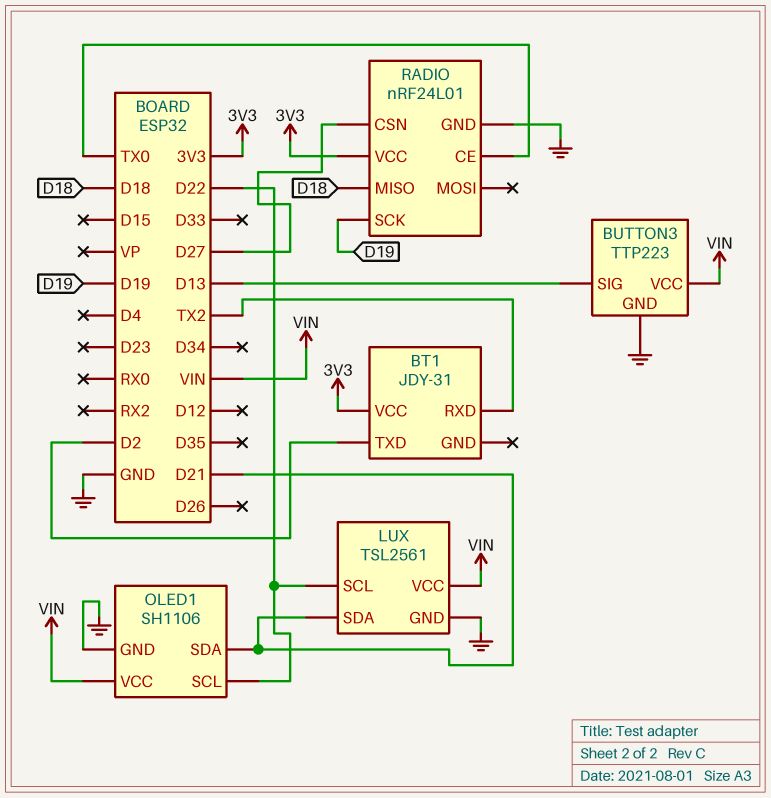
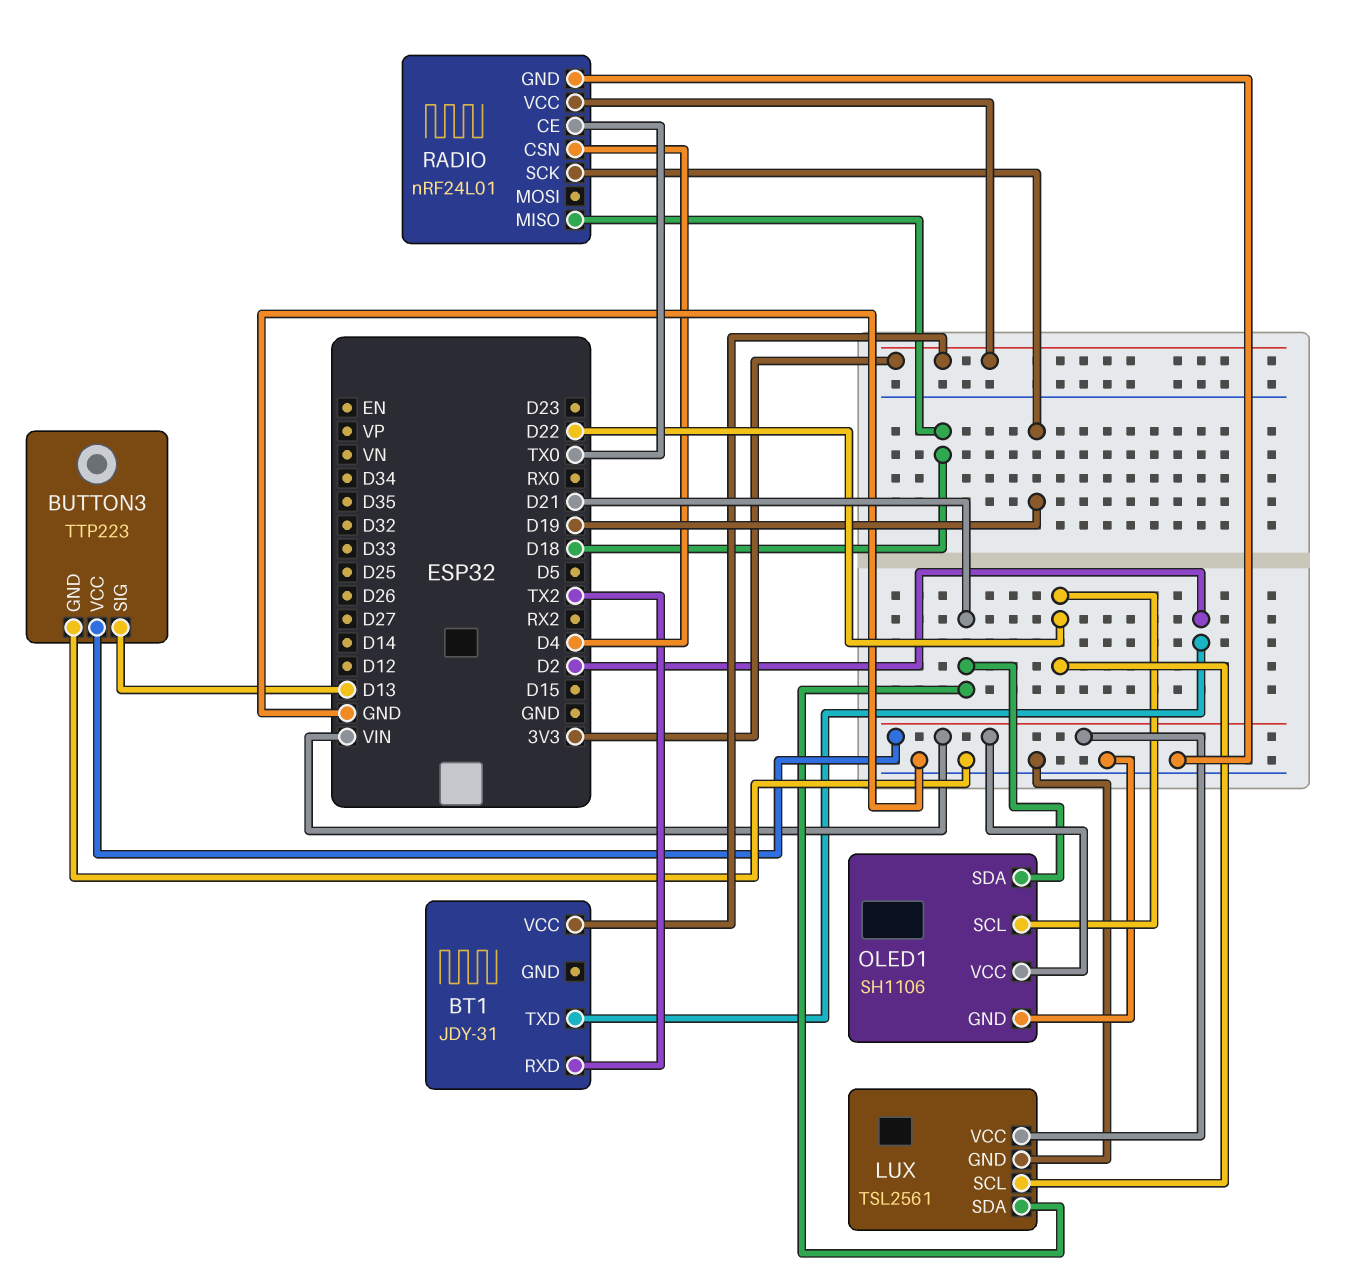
RADIO pin CSN: D27 -> D4

